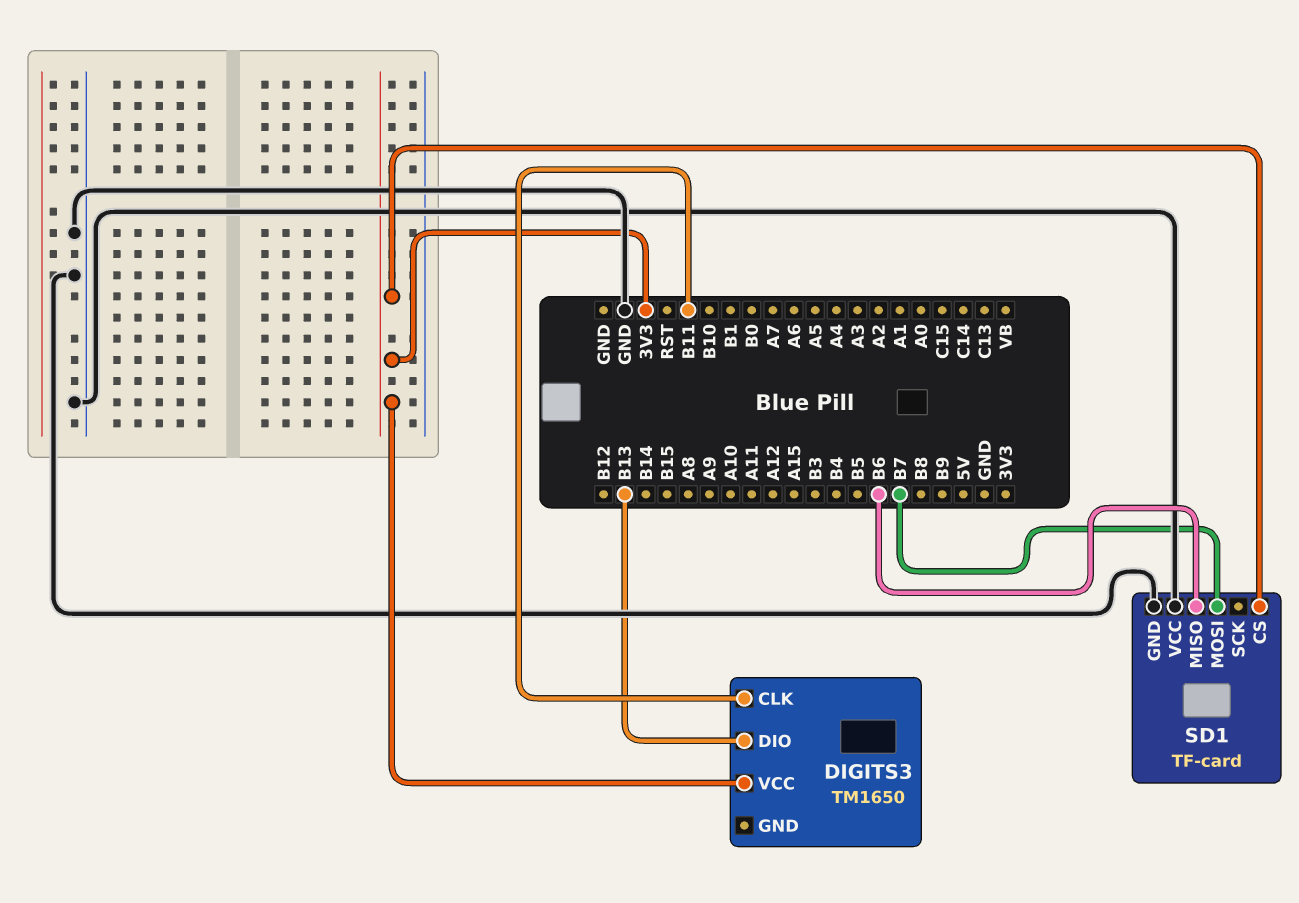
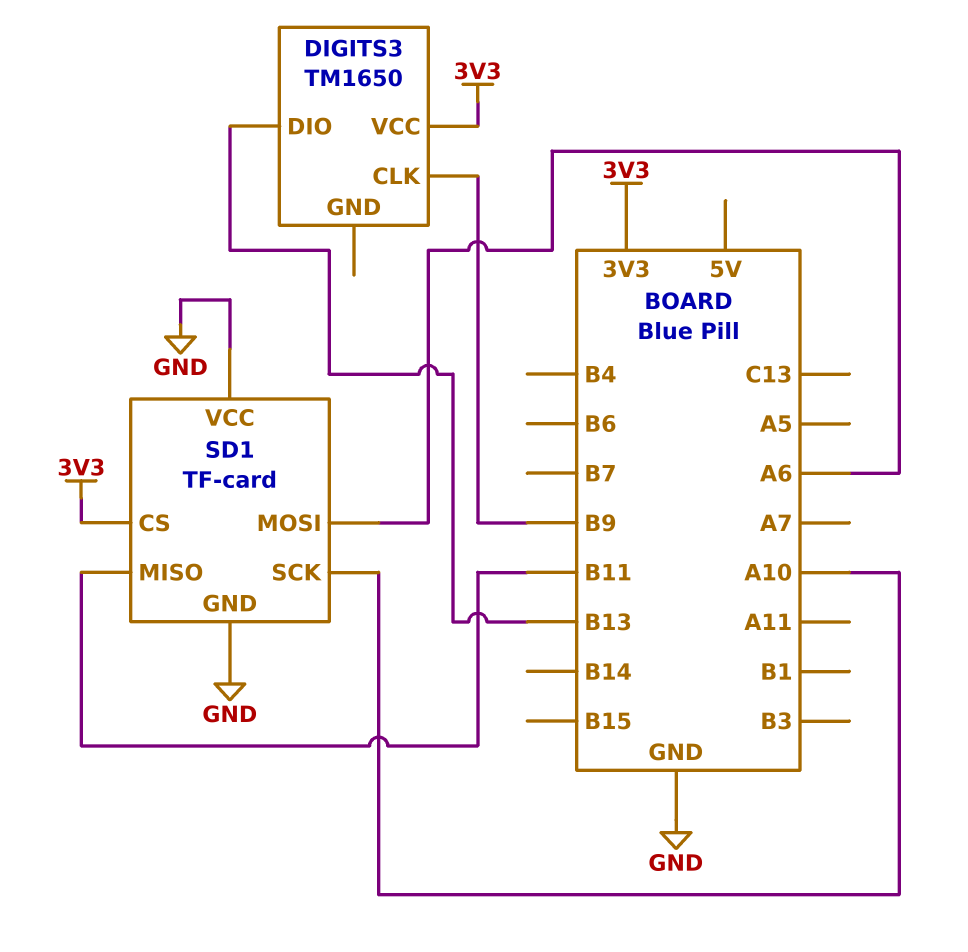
DIGITS3 pin CLK: B11 -> B9
SD1 pin MISO: B6 -> B11
SD1 pin MOSI: B7 -> A6
SD1 pin SCK: none -> A10

